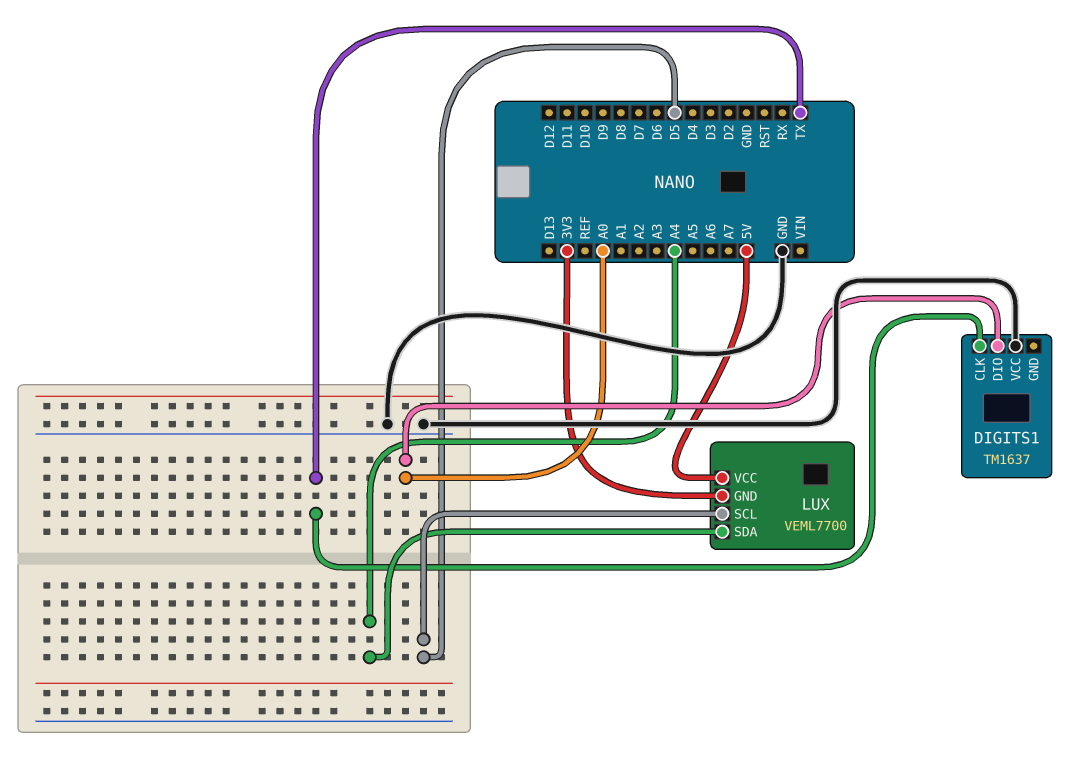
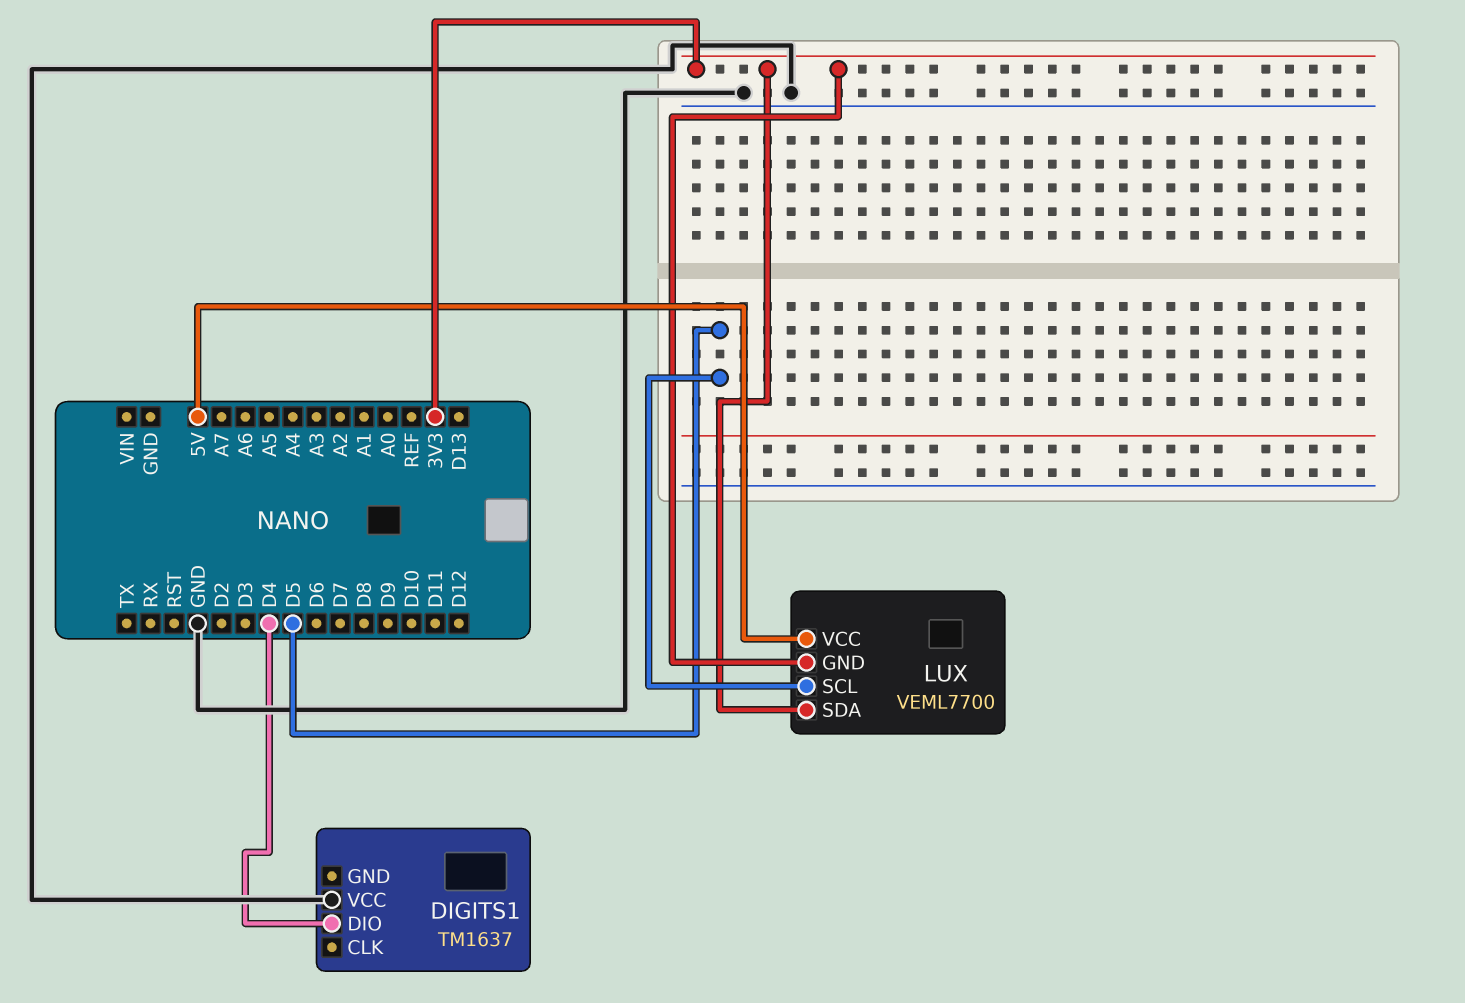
DIGITS1 pin CLK: TX -> none
DIGITS1 pin DIO: A0 -> D4
LUX pin SDA: A4 -> 3V3

